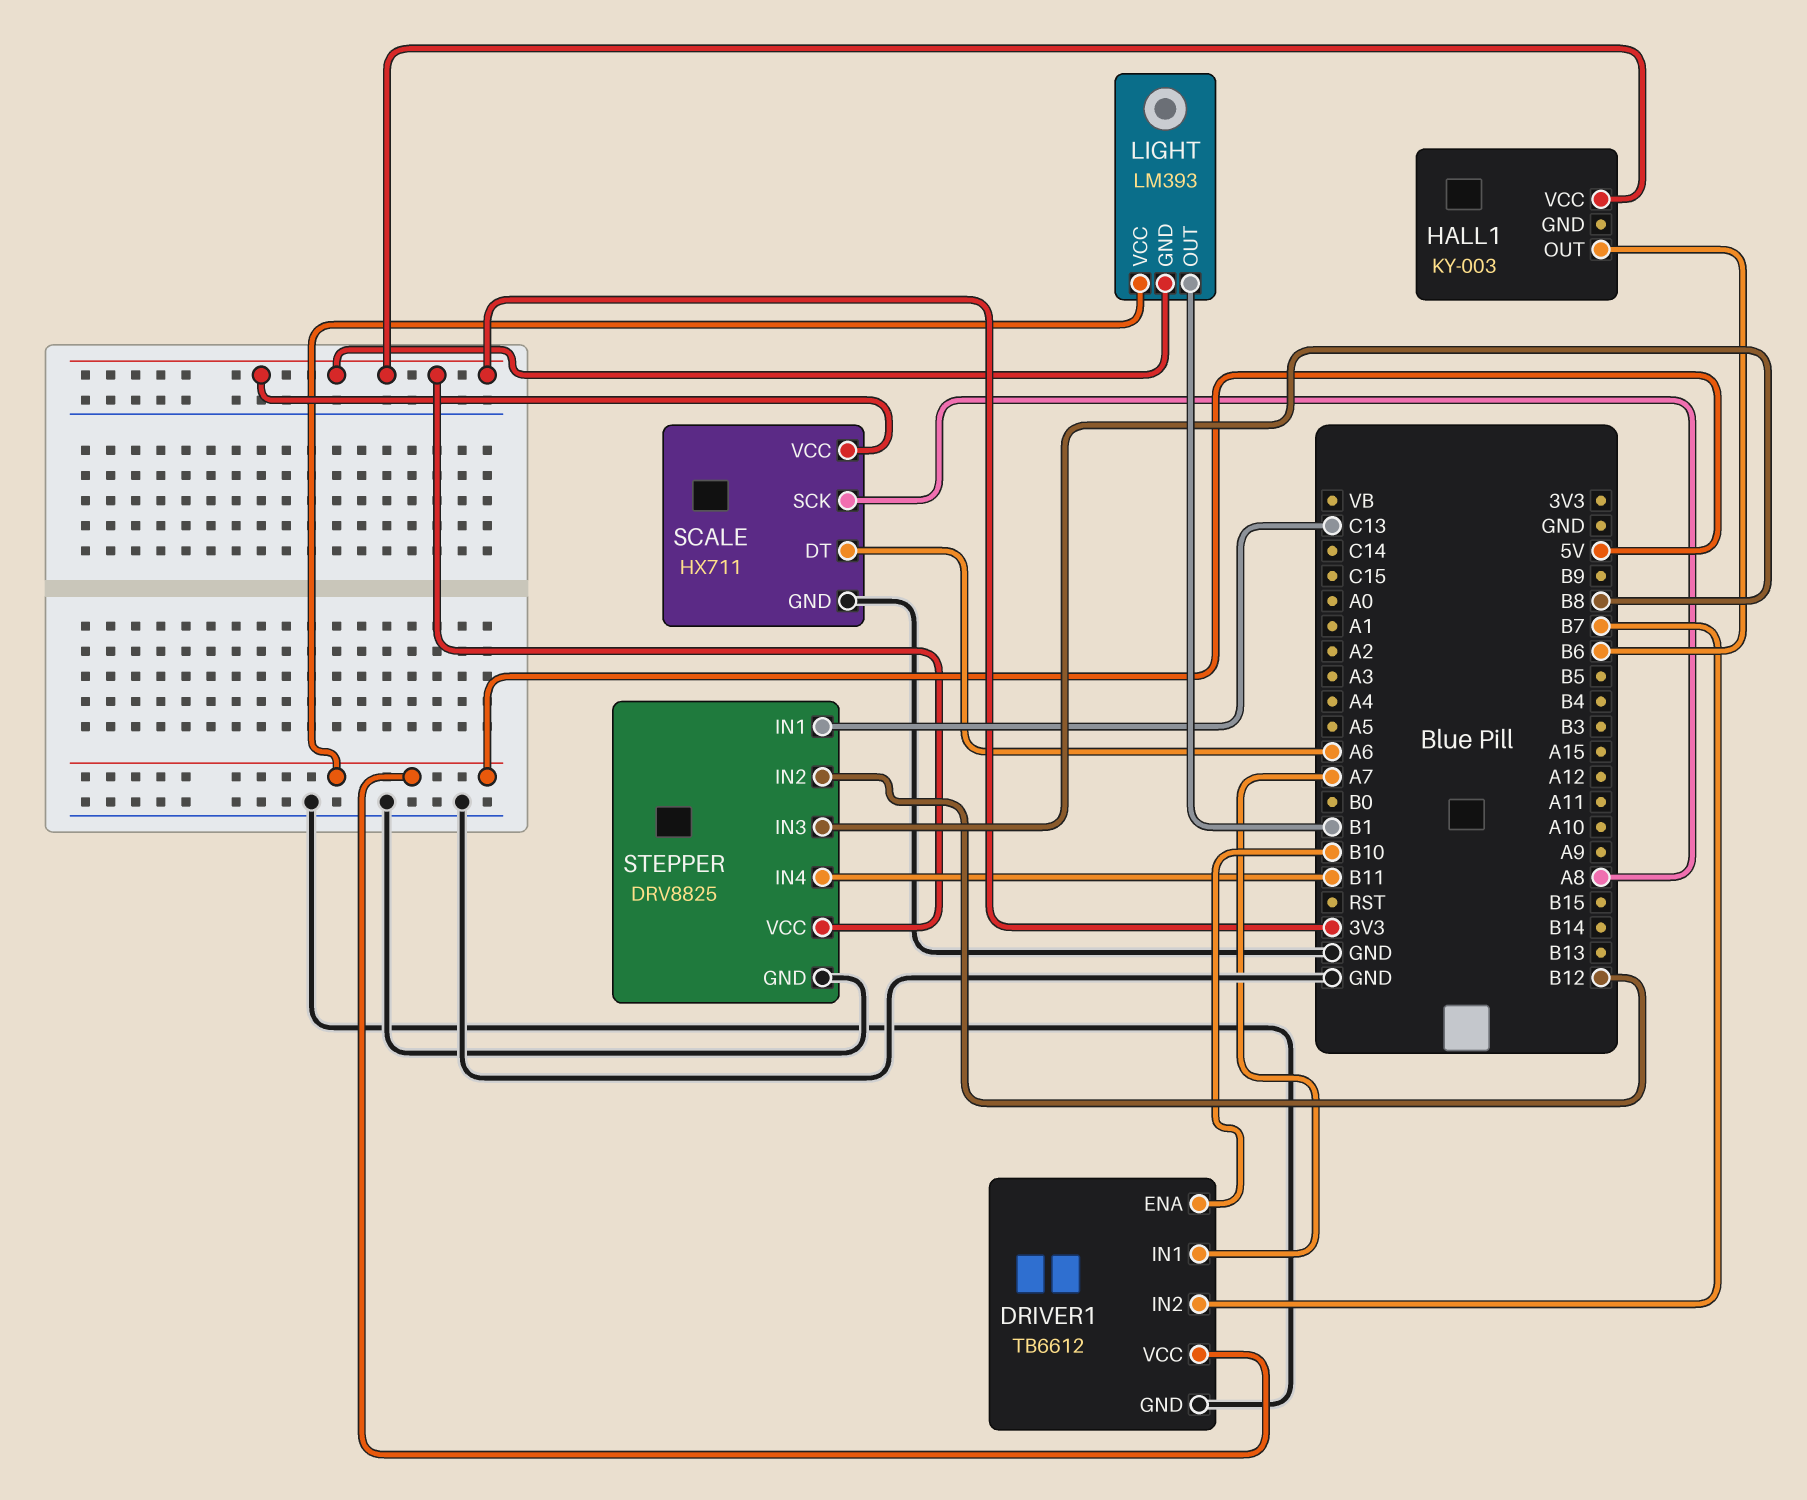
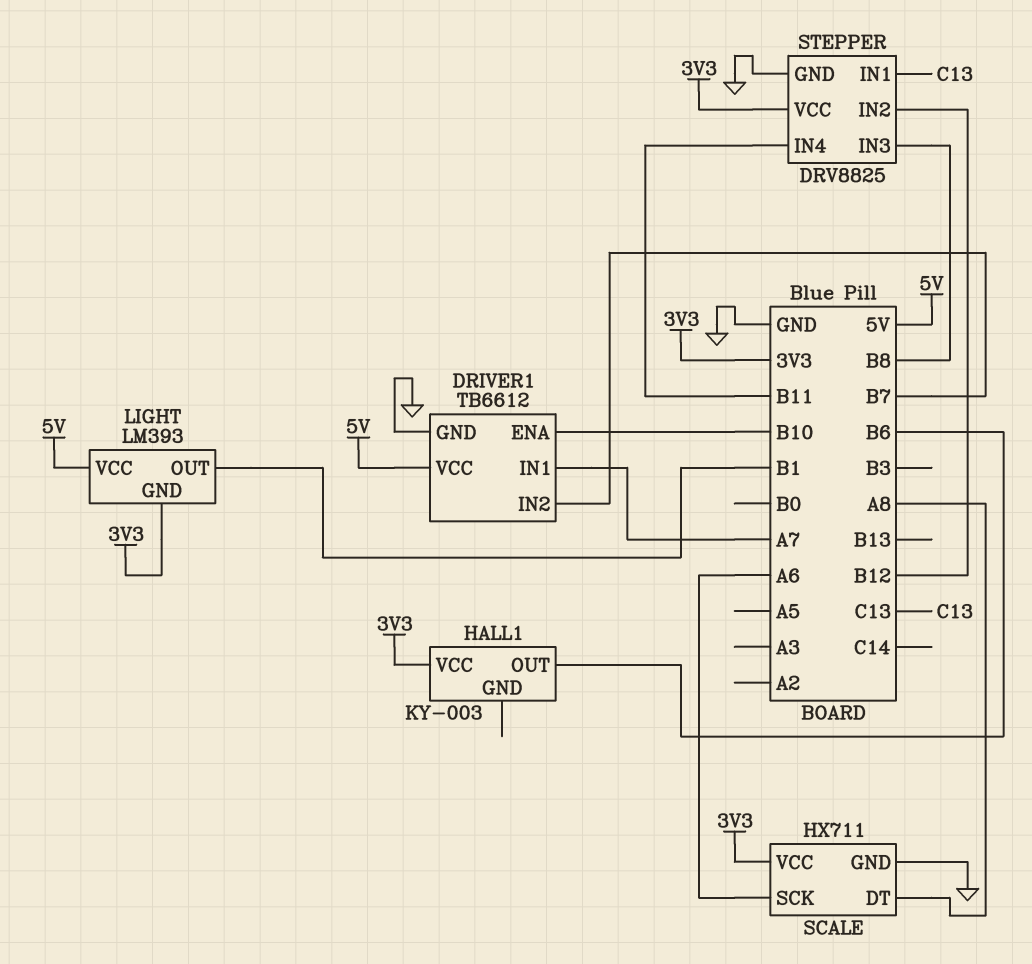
SCALE pin DT: A6 -> A8
SCALE pin SCK: A8 -> A6

